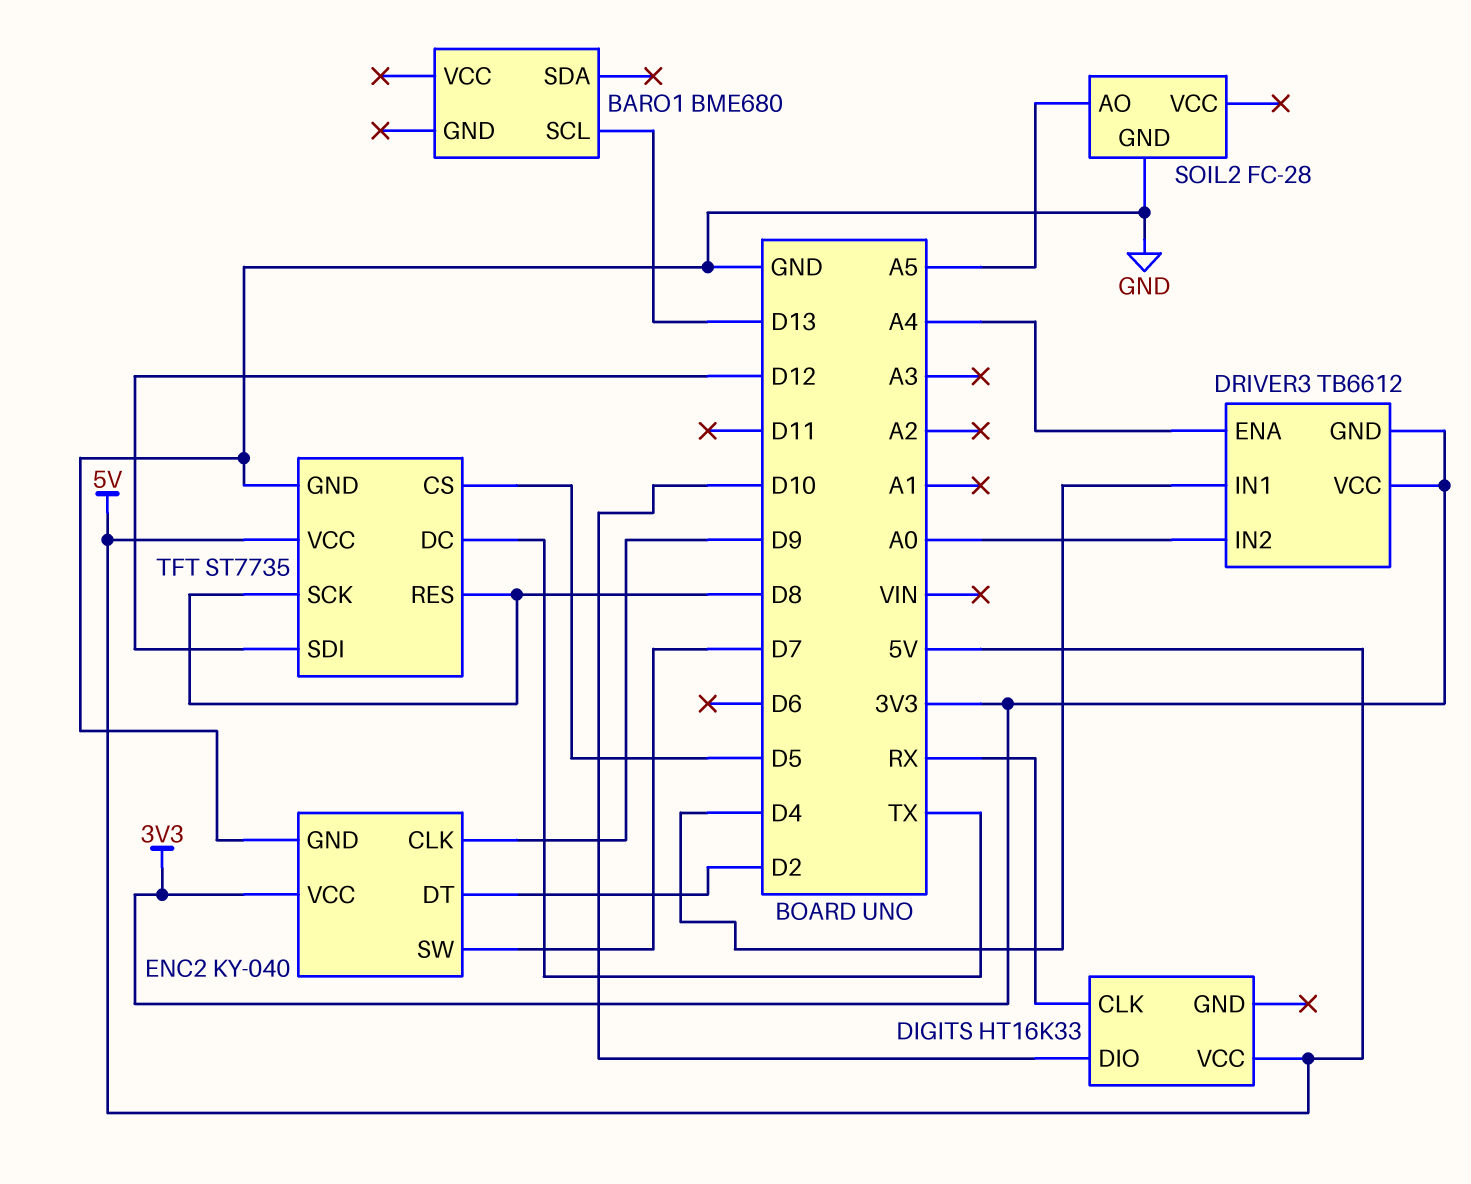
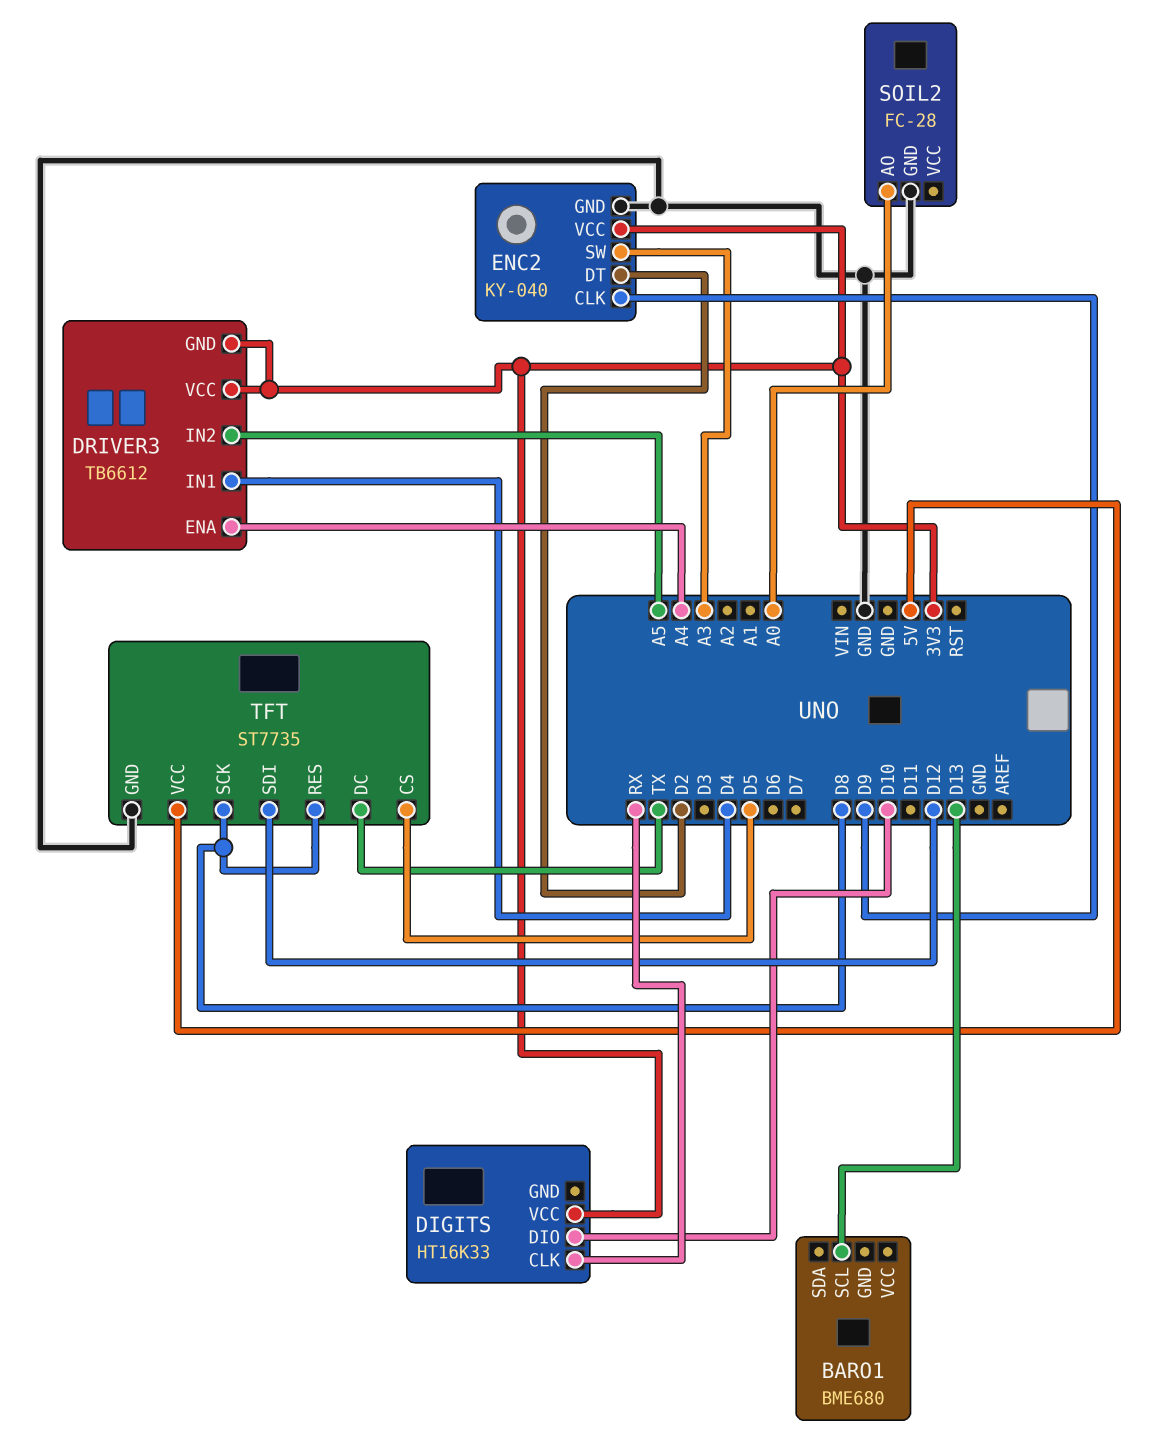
DIGITS pin VCC: 5V -> 3V3
DRIVER3 pin IN2: A0 -> A5
ENC2 pin SW: D7 -> A3
SOIL2 pin AO: A5 -> A0

